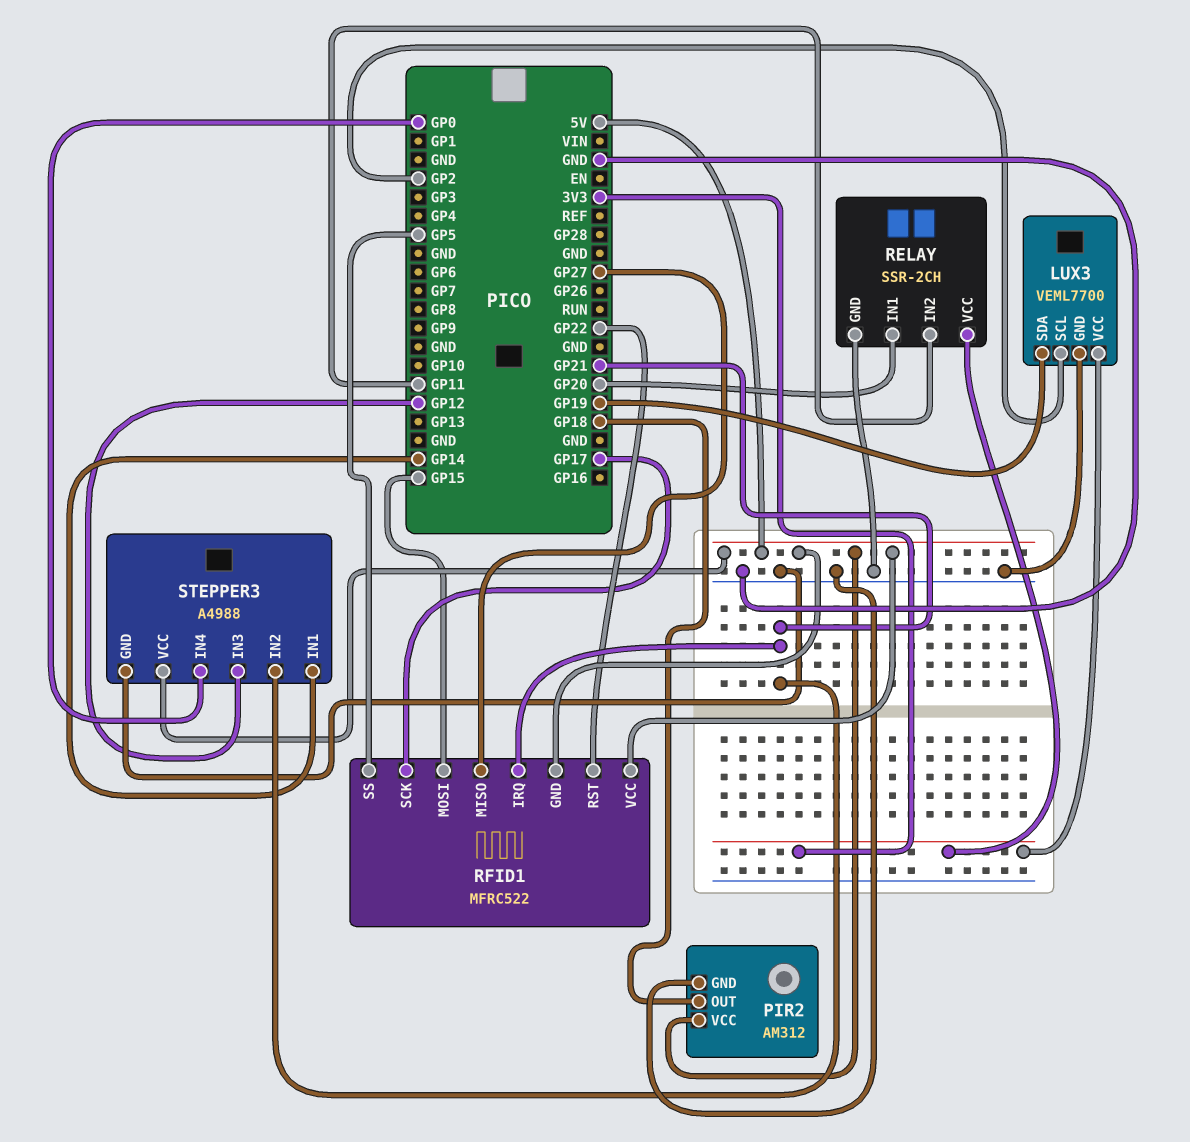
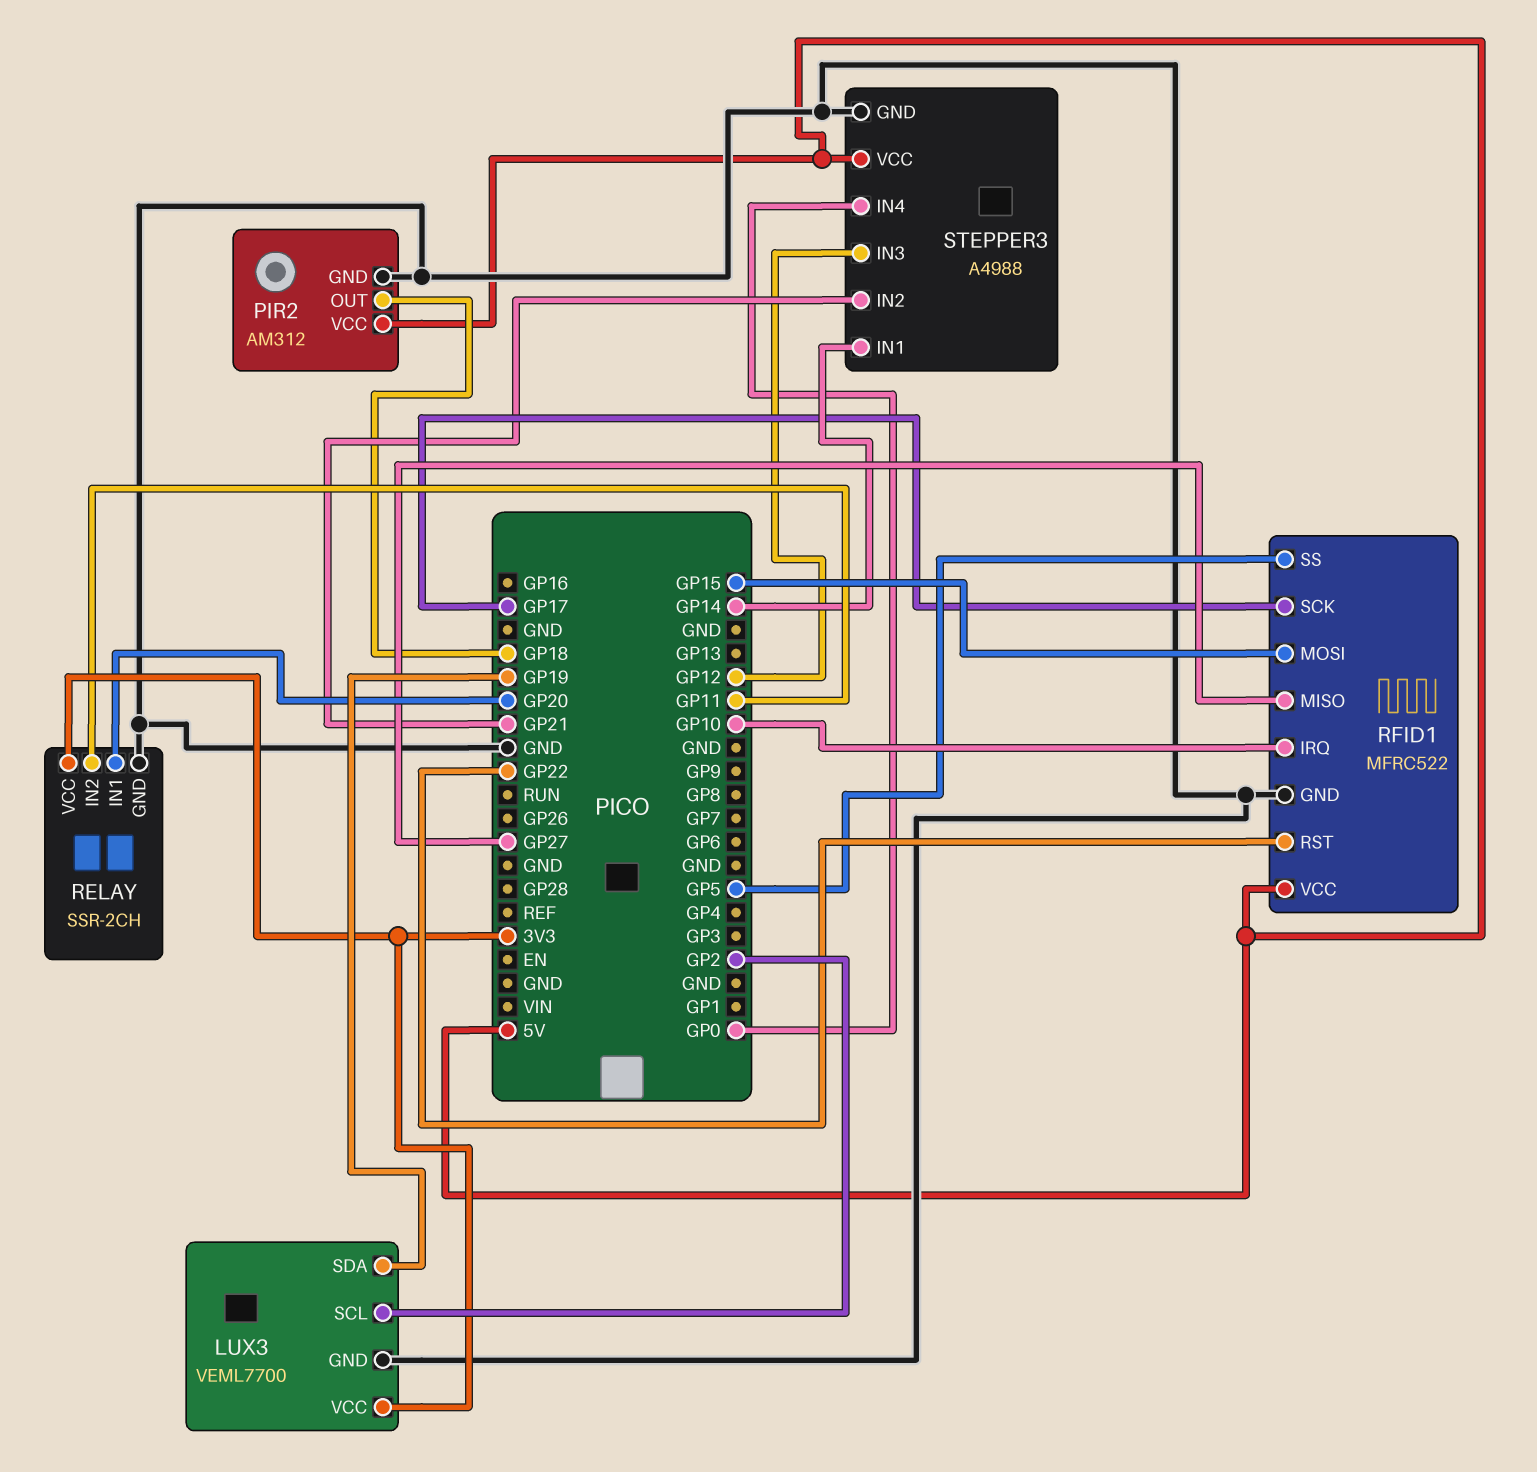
RFID1 pin GND: 5V -> GND
RFID1 pin IRQ: GP21 -> GP10

